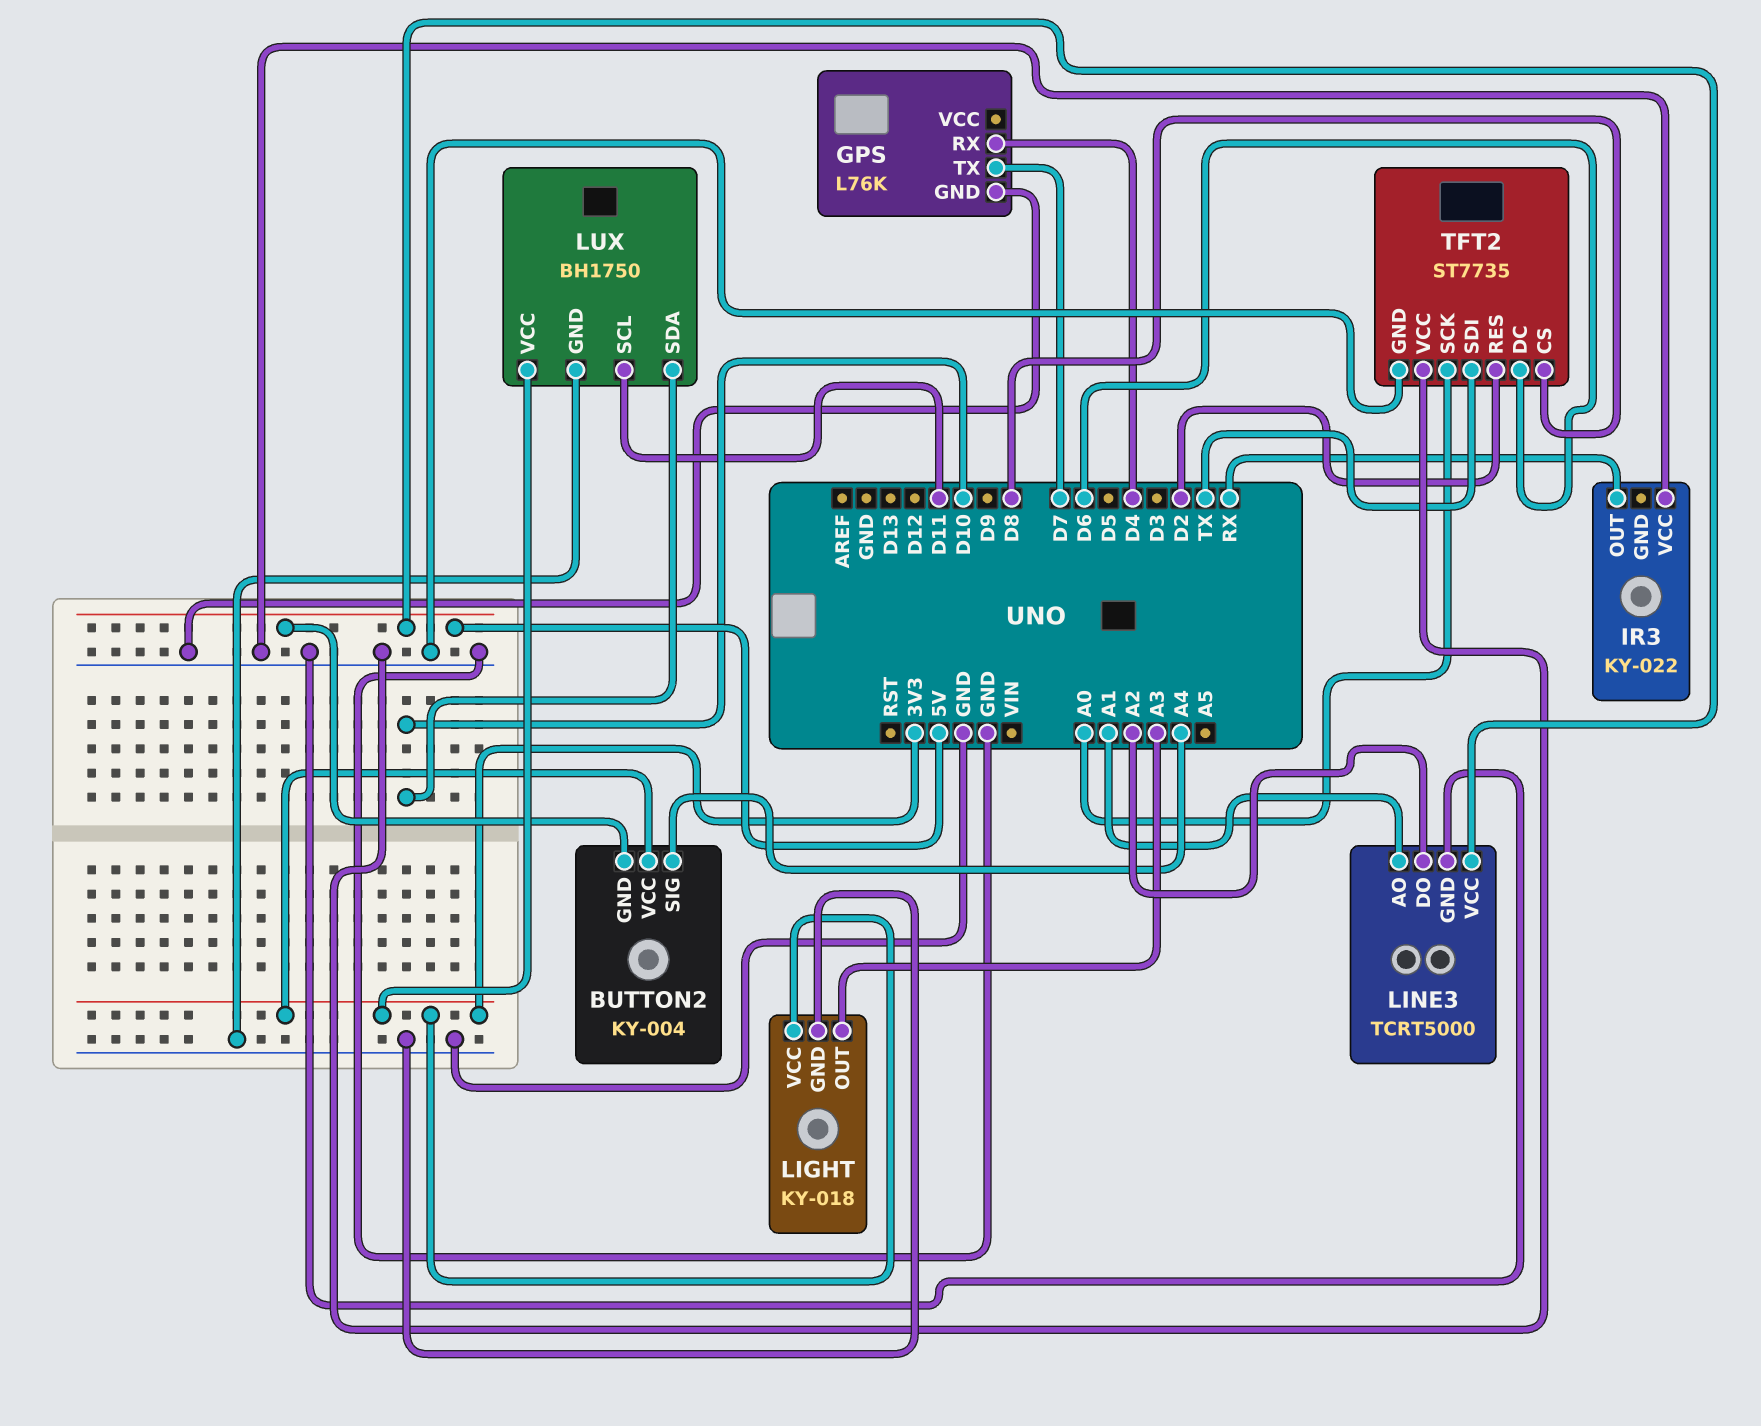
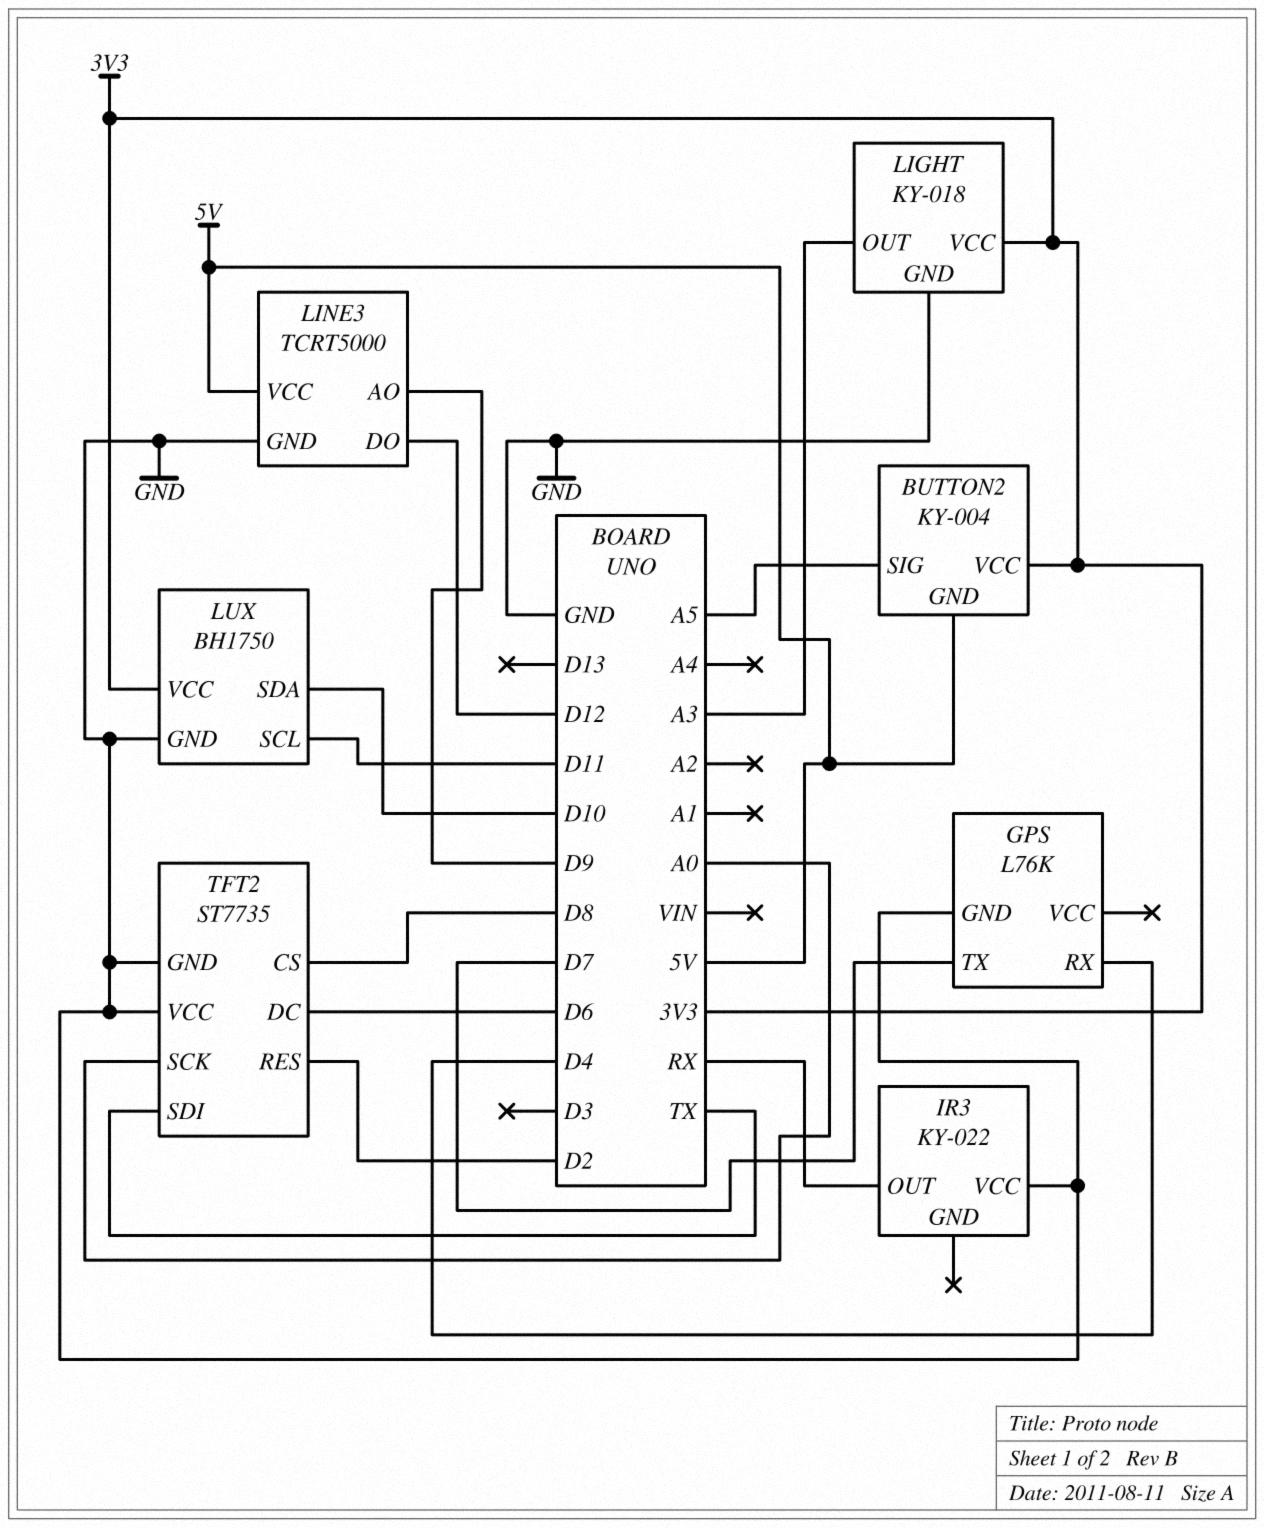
BUTTON2 pin SIG: A4 -> A5
LINE3 pin AO: A1 -> D9
LINE3 pin DO: A2 -> D12

